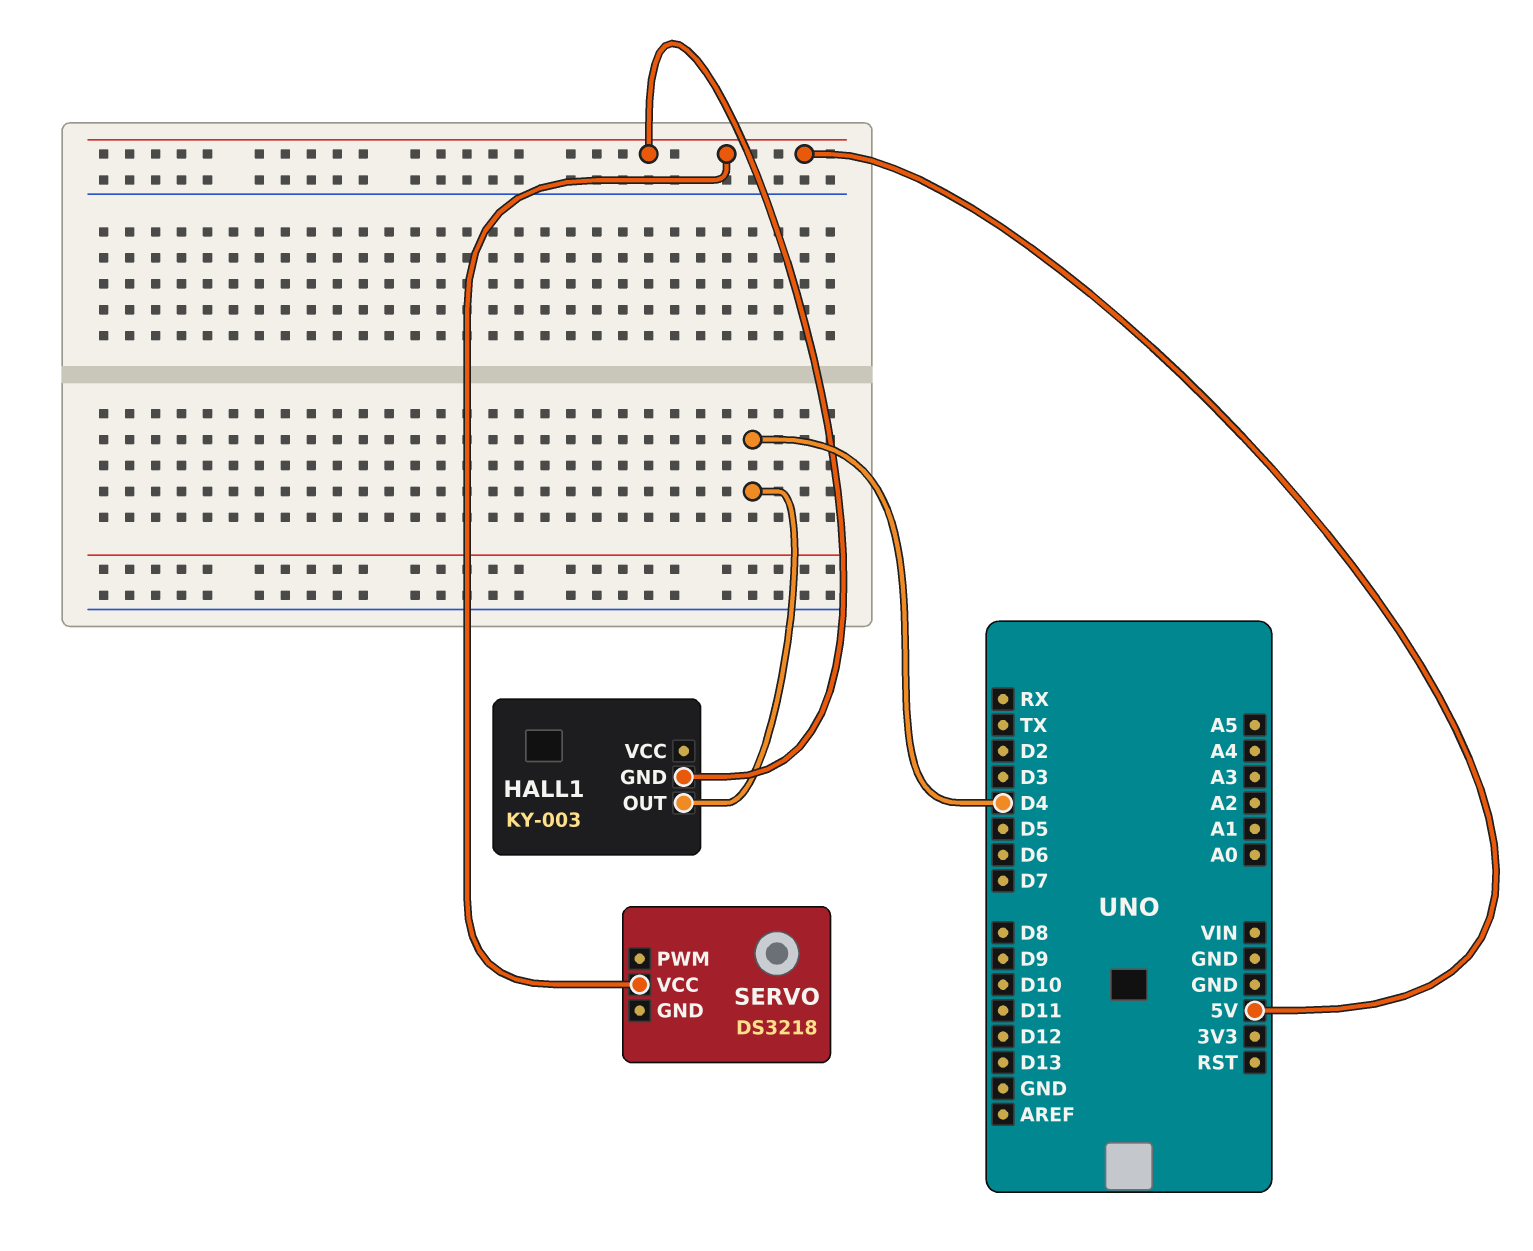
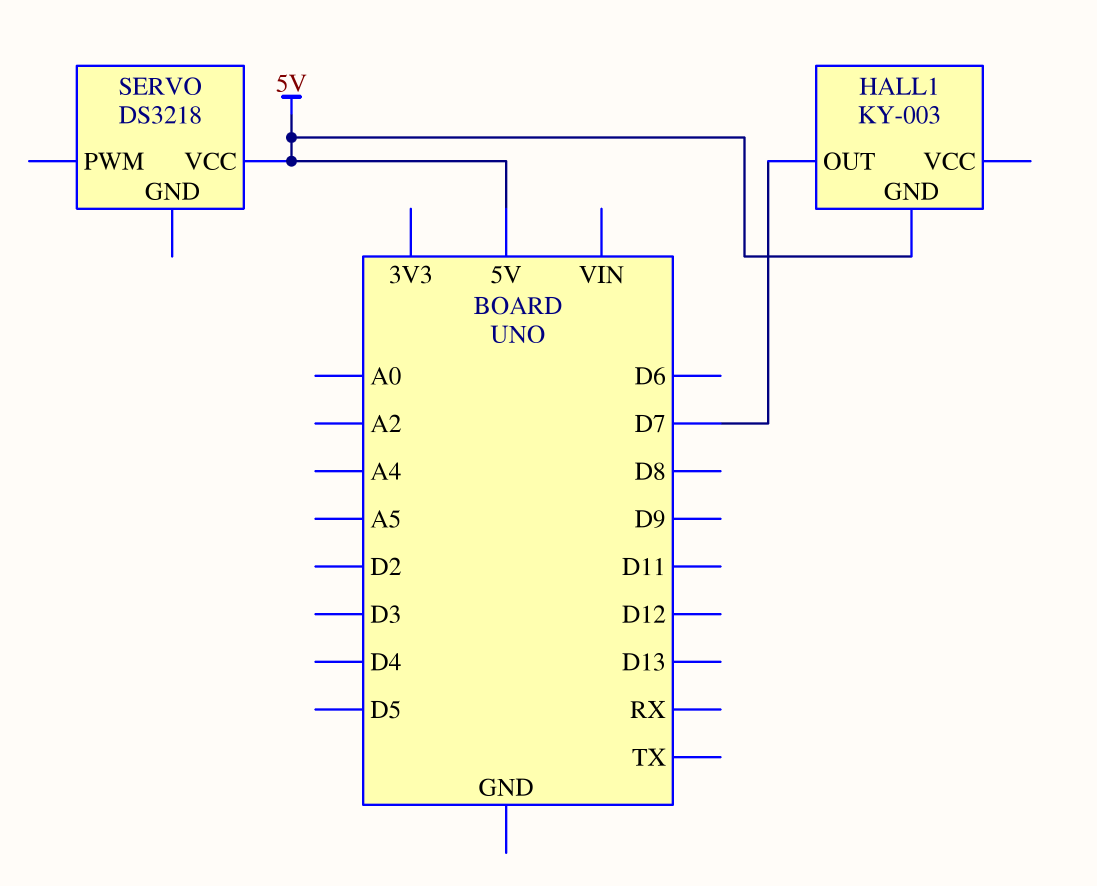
HALL1 pin OUT: D4 -> D7

